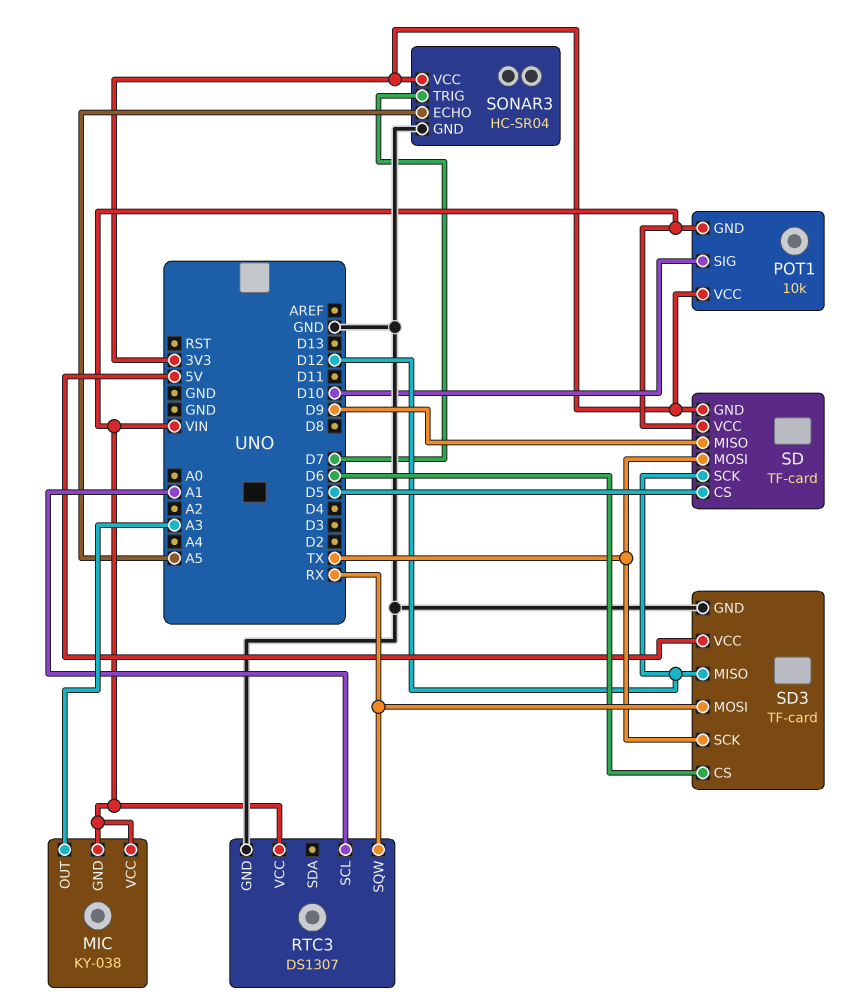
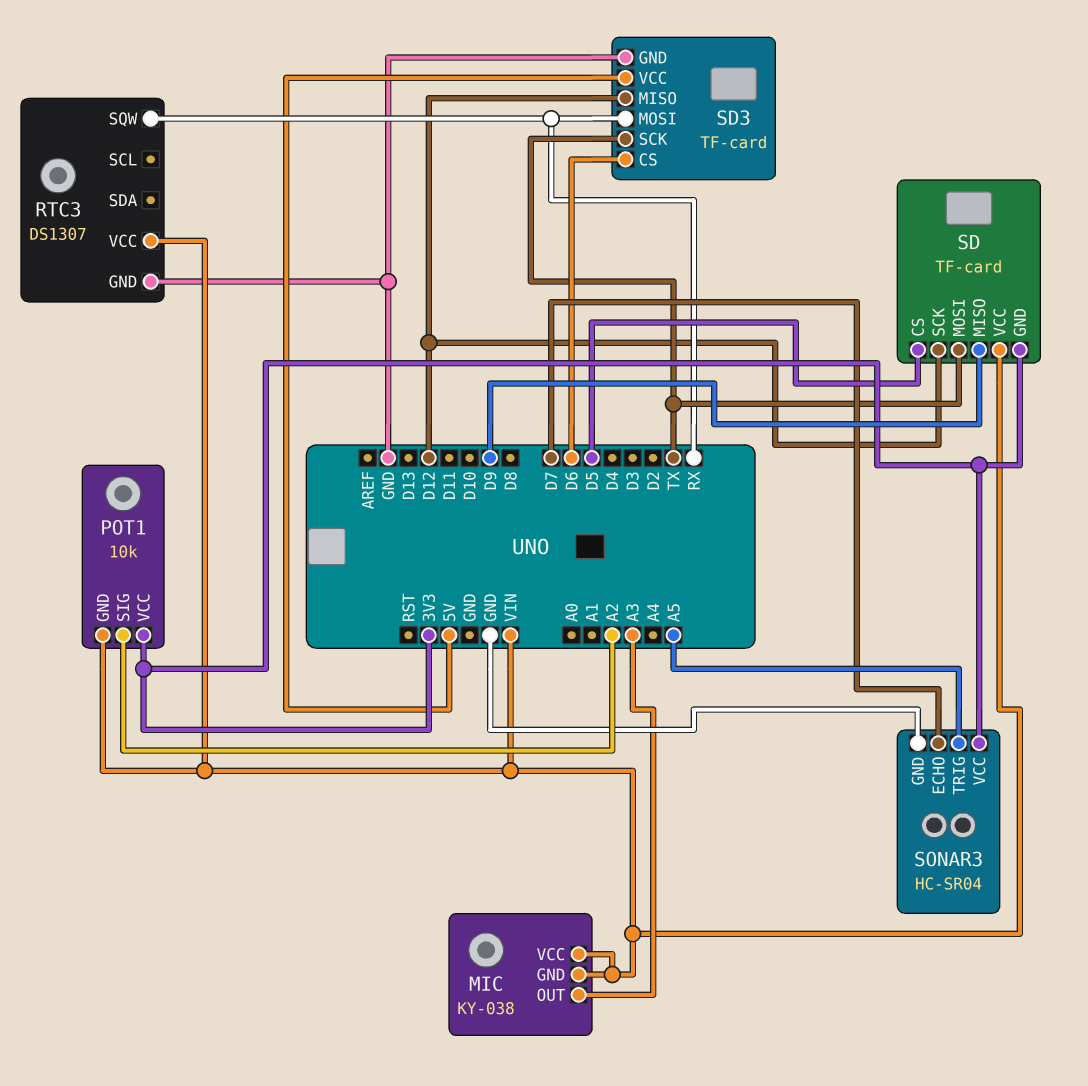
POT1 pin SIG: D10 -> A2
RTC3 pin SCL: A1 -> none
SONAR3 pin ECHO: A5 -> D7
SONAR3 pin TRIG: D7 -> A5

